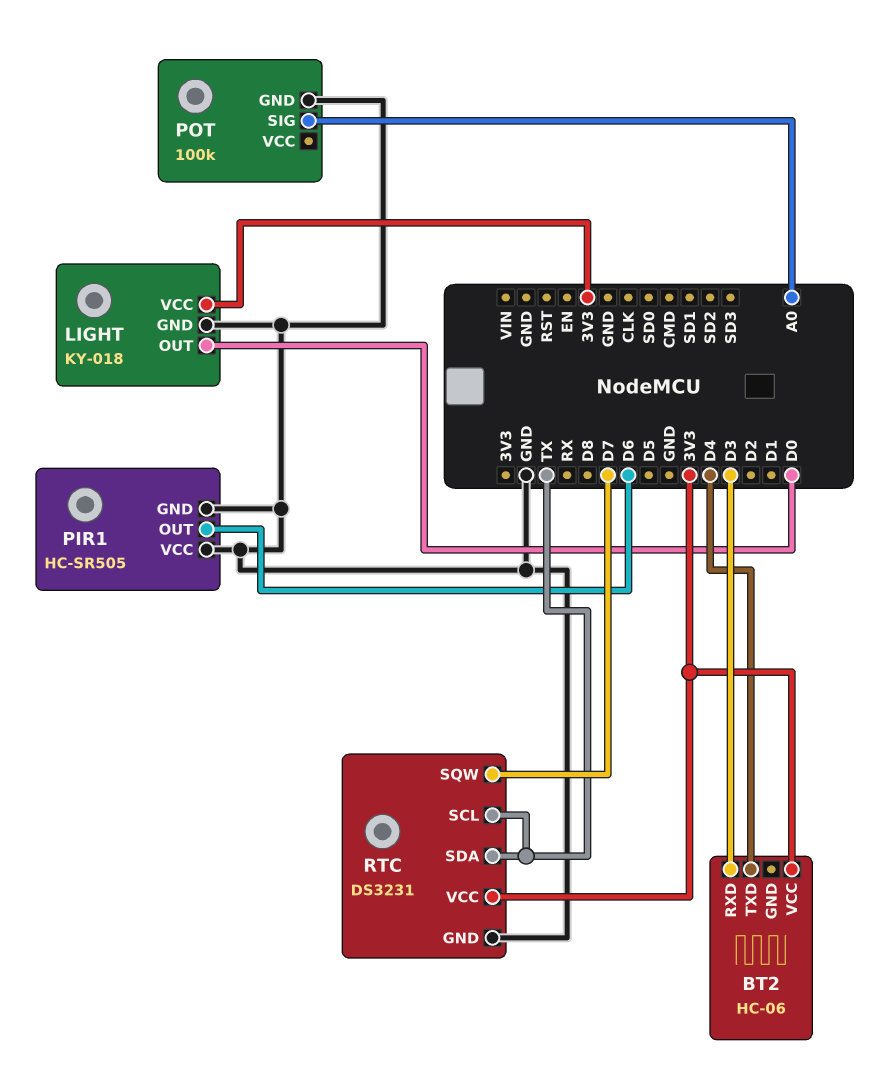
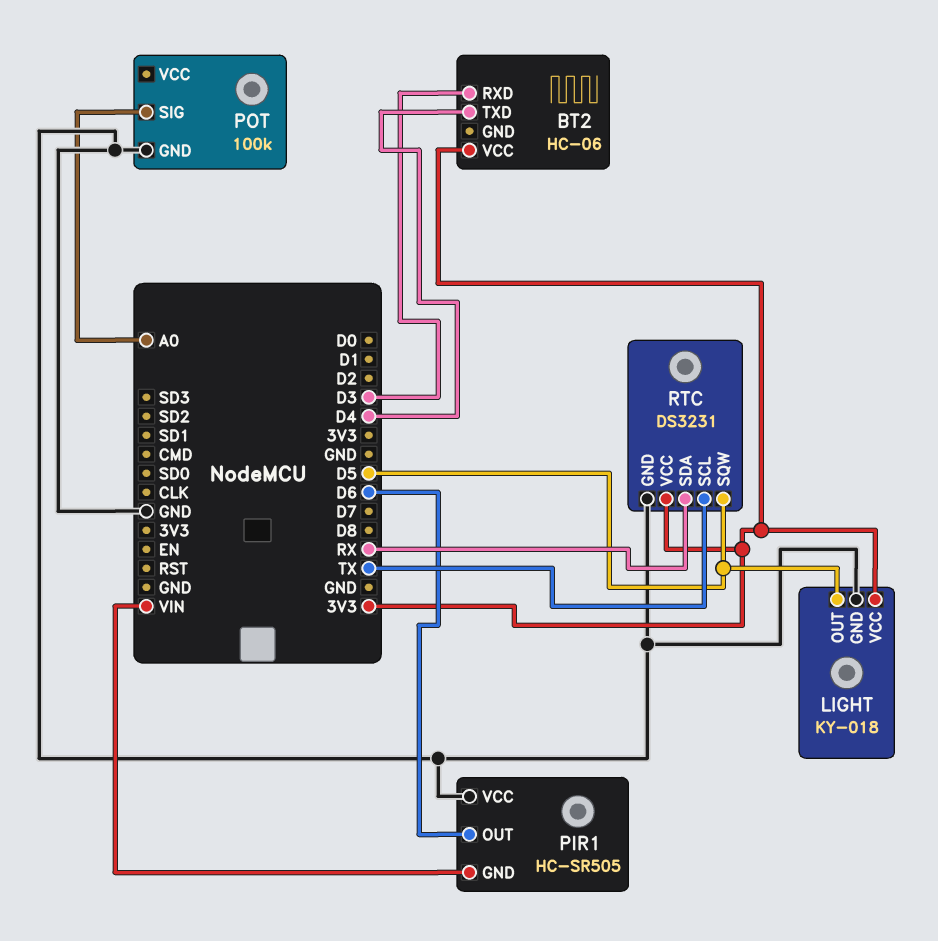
LIGHT pin OUT: D0 -> D5
PIR1 pin GND: GND -> VIN
RTC pin SDA: TX -> RX
RTC pin SQW: D7 -> D5

